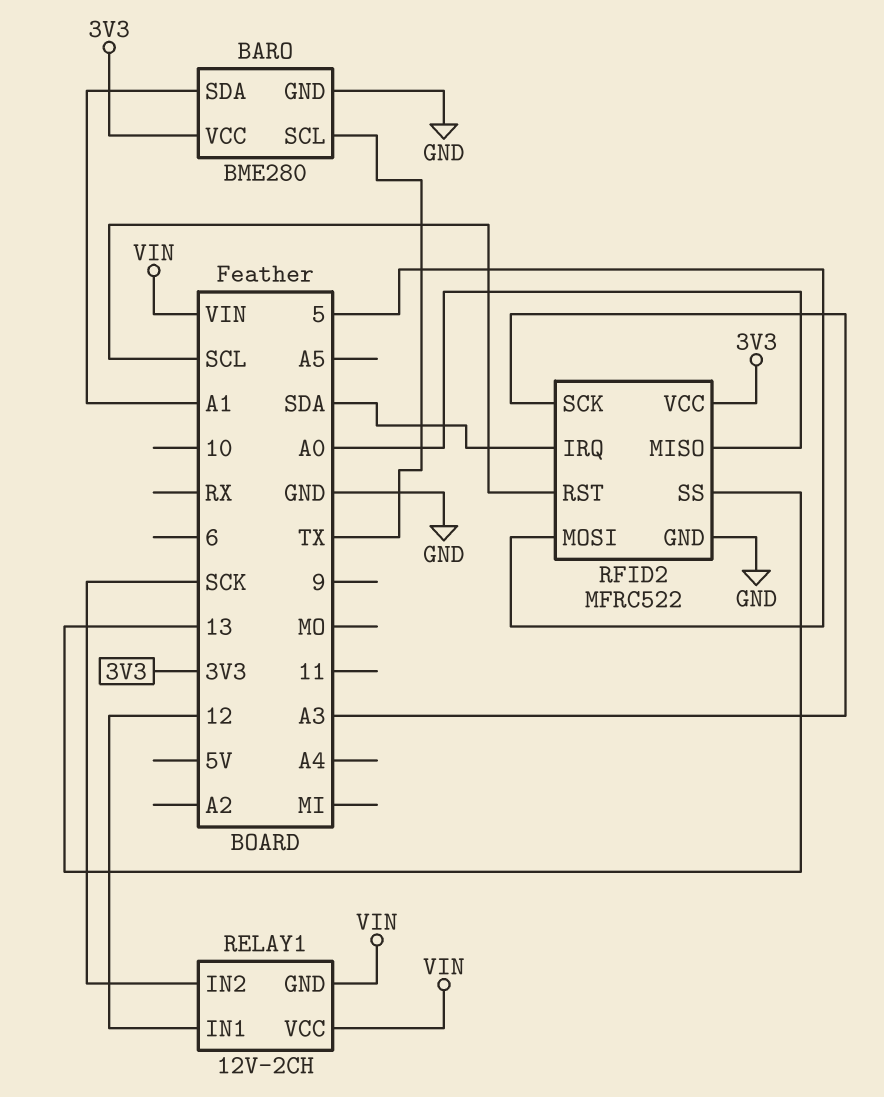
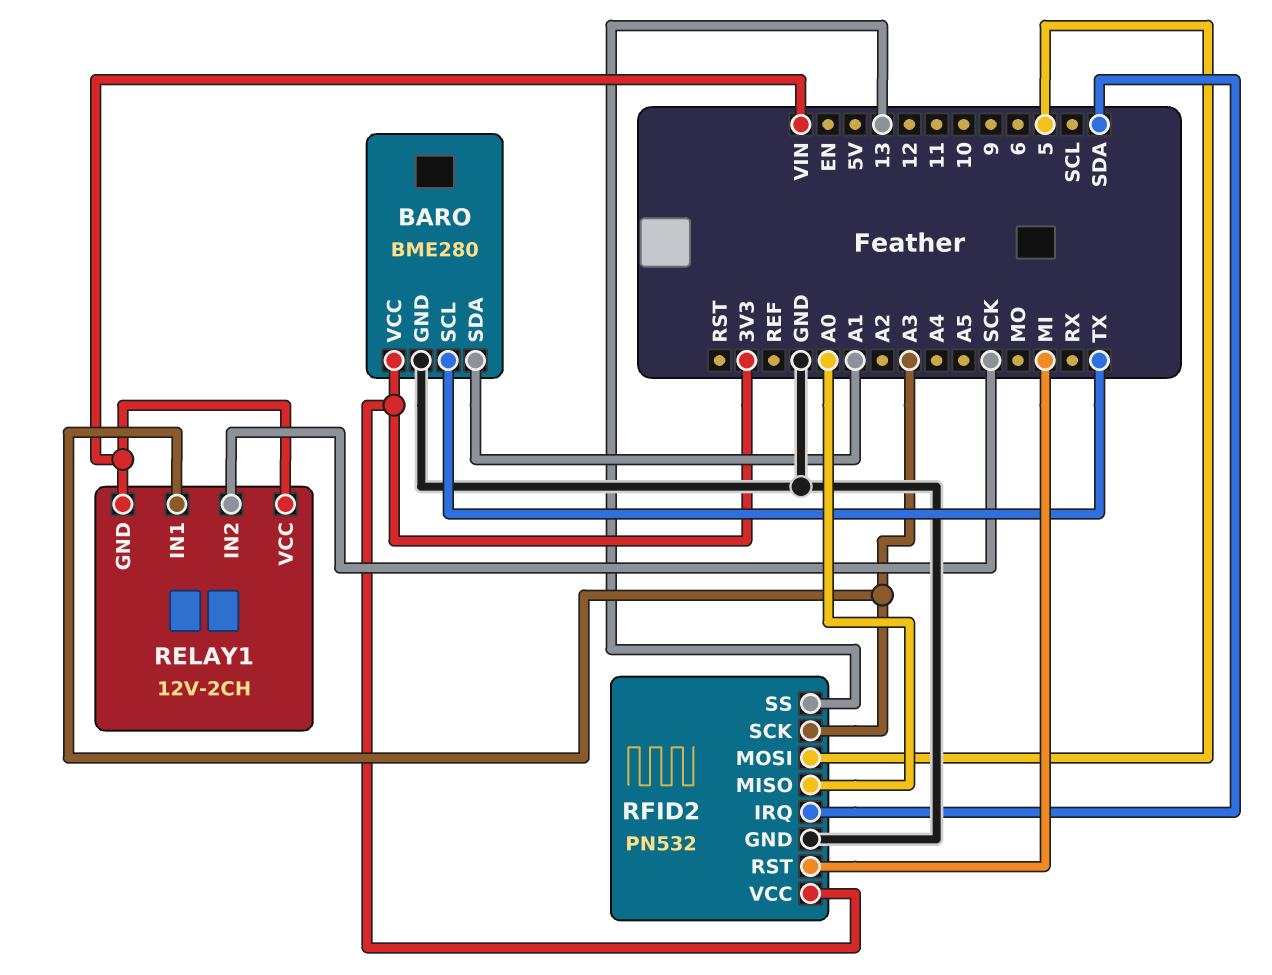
RELAY1 pin IN1: 12 -> A3
RFID2: MFRC522 -> PN532
RFID2 pin RST: SCL -> MI

